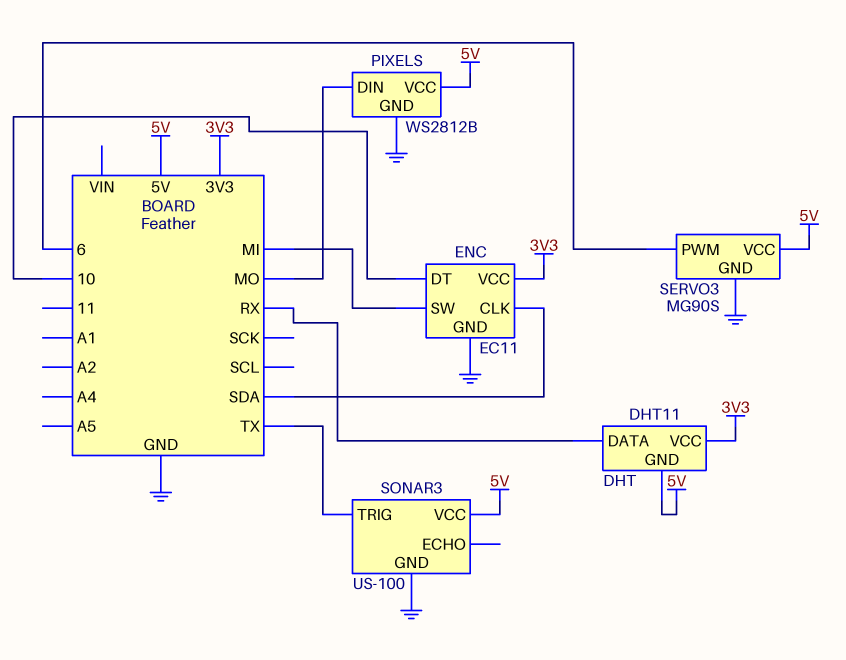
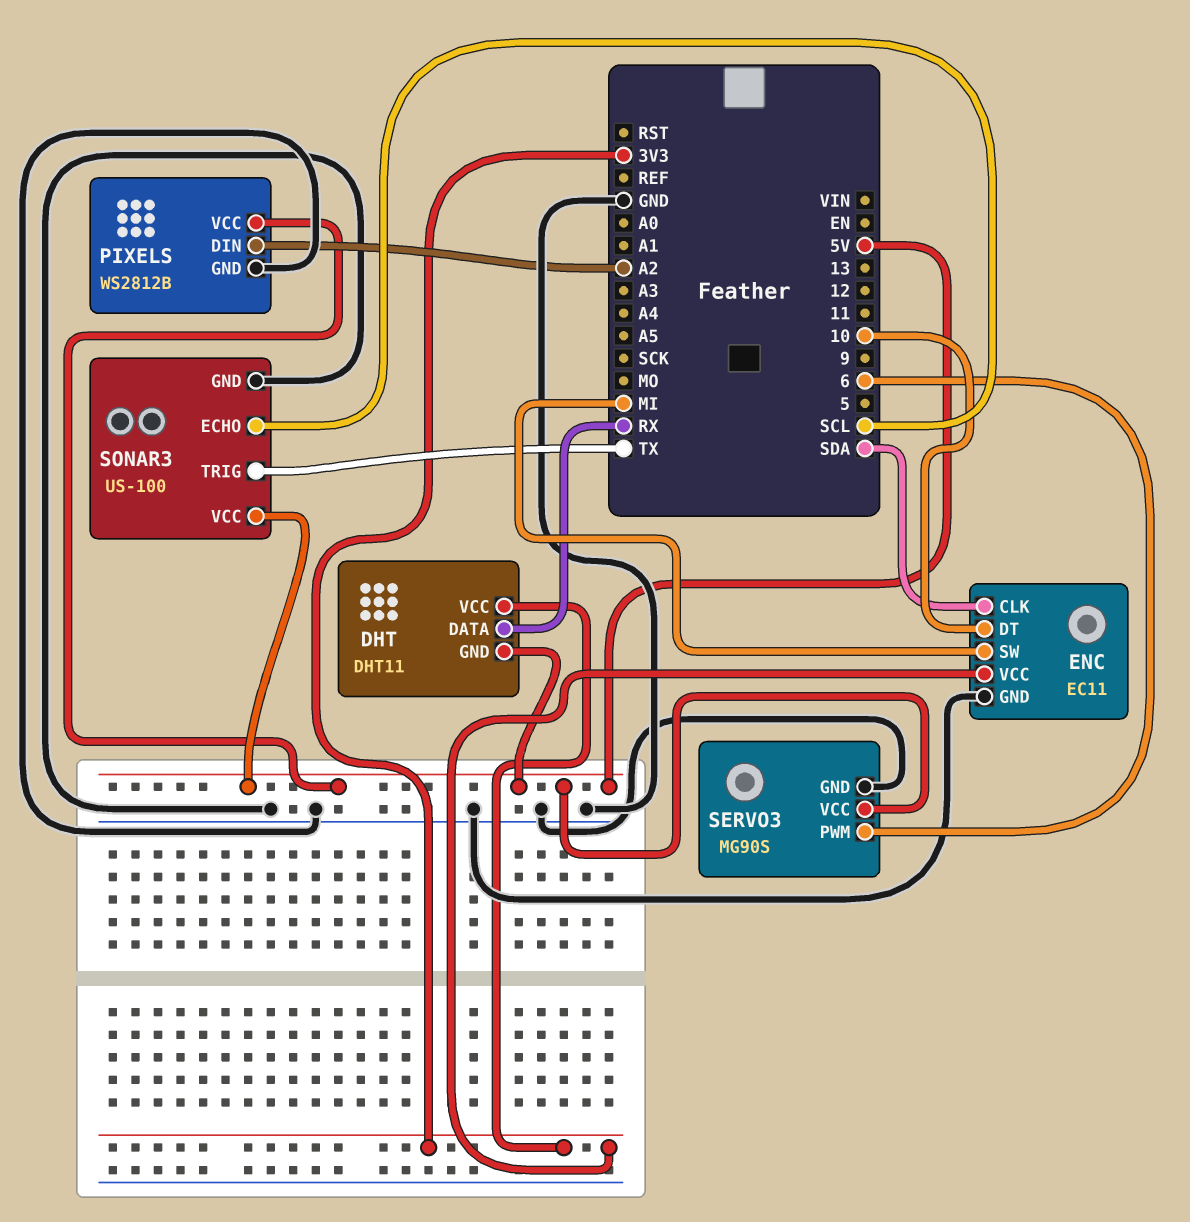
PIXELS pin DIN: MO -> A2
SONAR3 pin ECHO: none -> SCL

